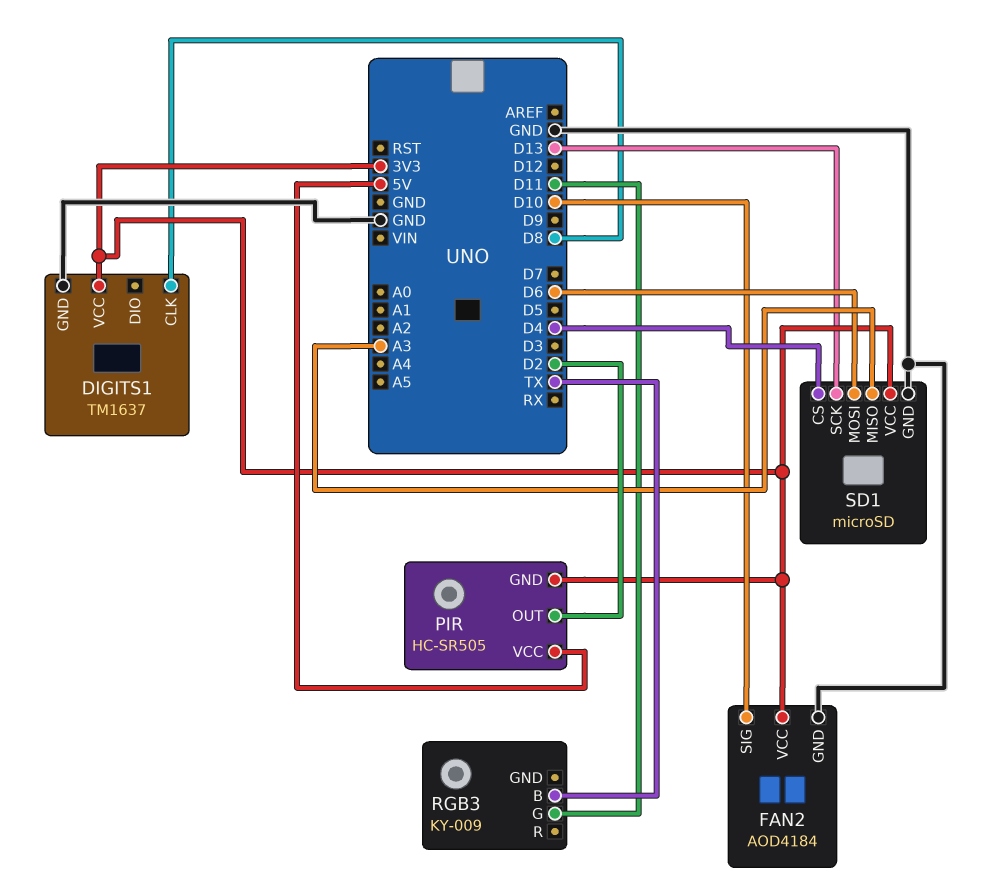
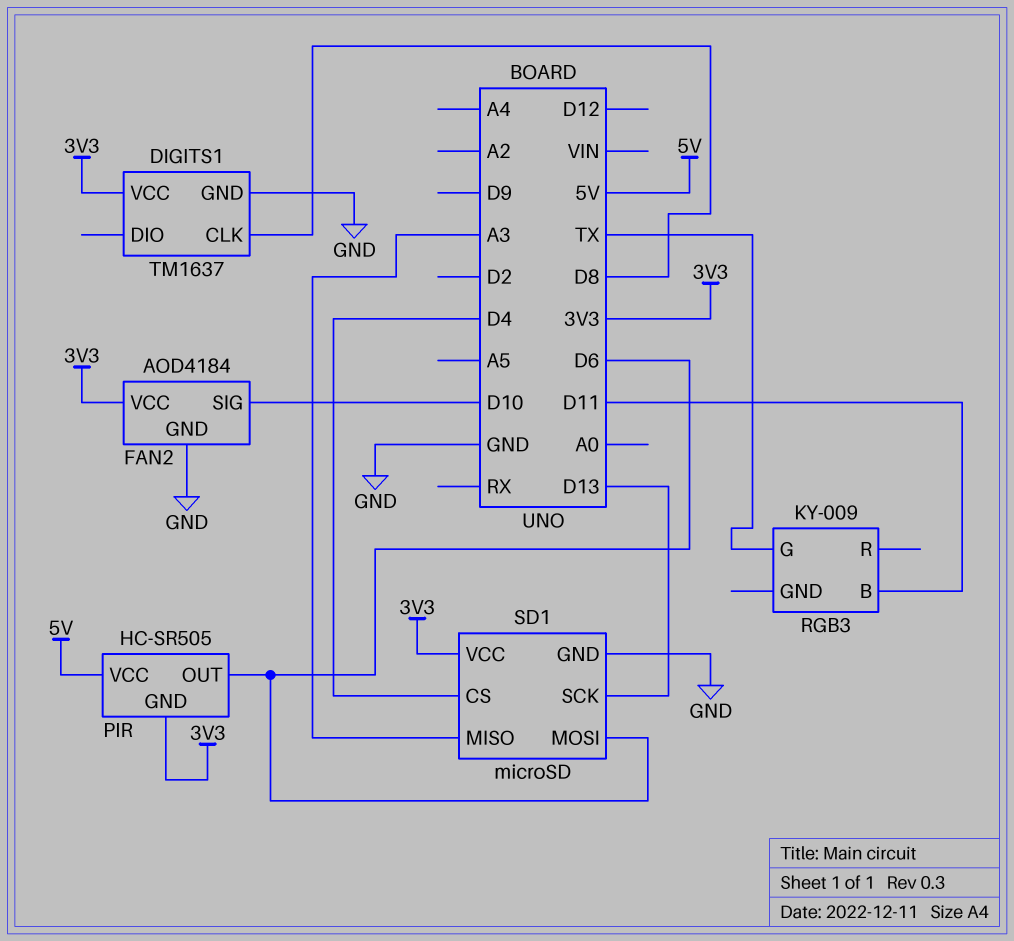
PIR pin OUT: D2 -> D6
RGB3 pin B: TX -> D11
RGB3 pin G: D11 -> TX

